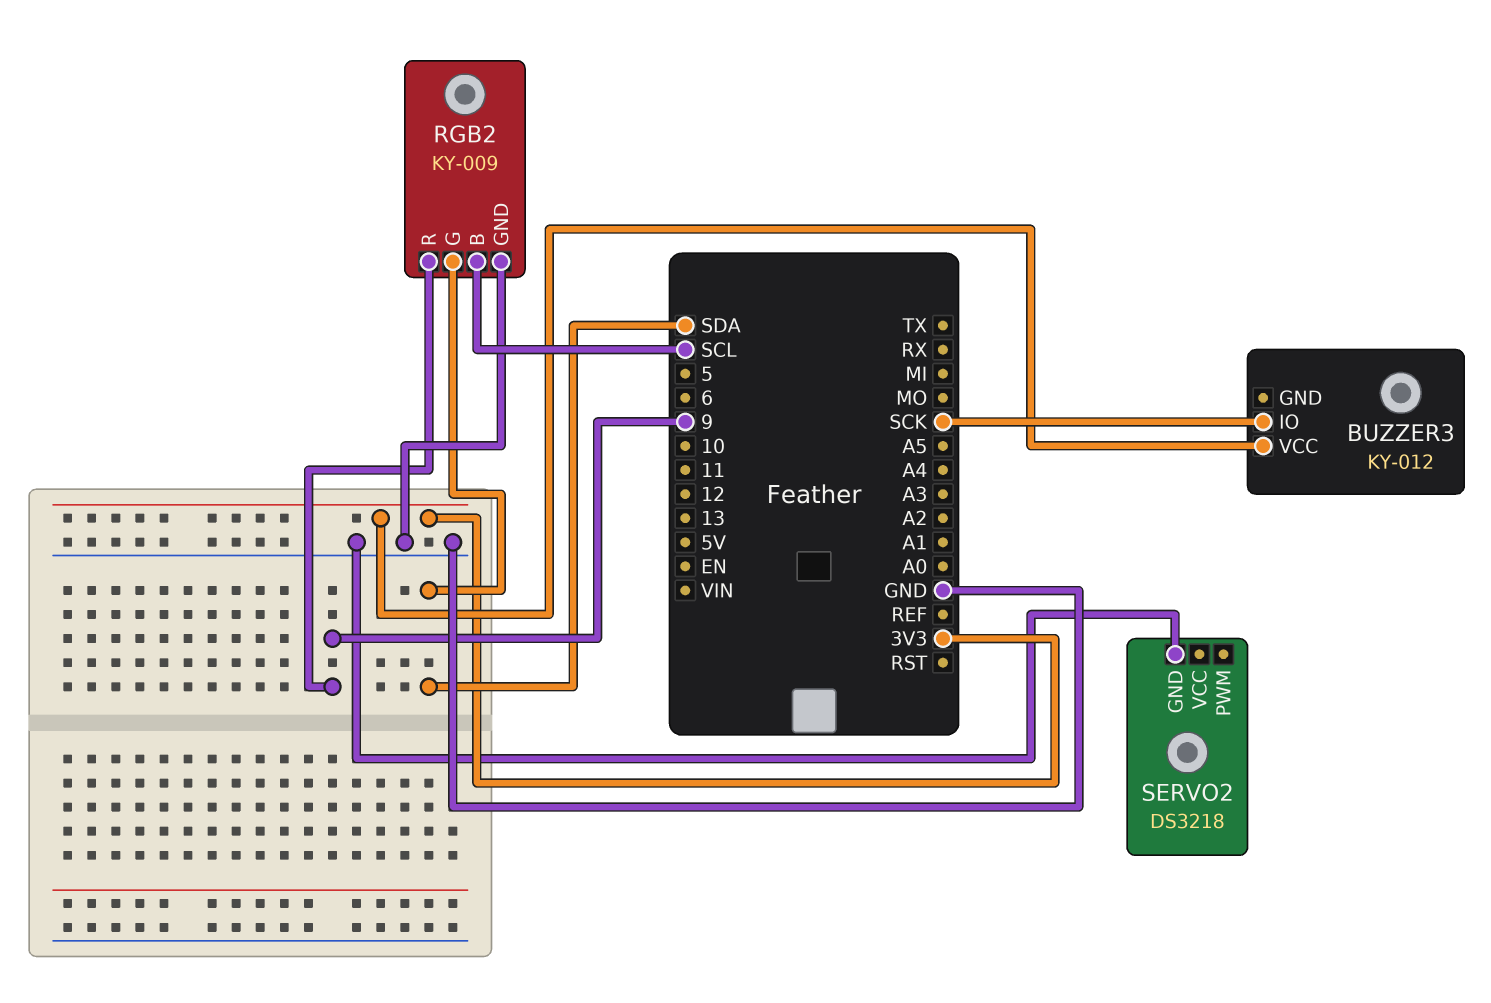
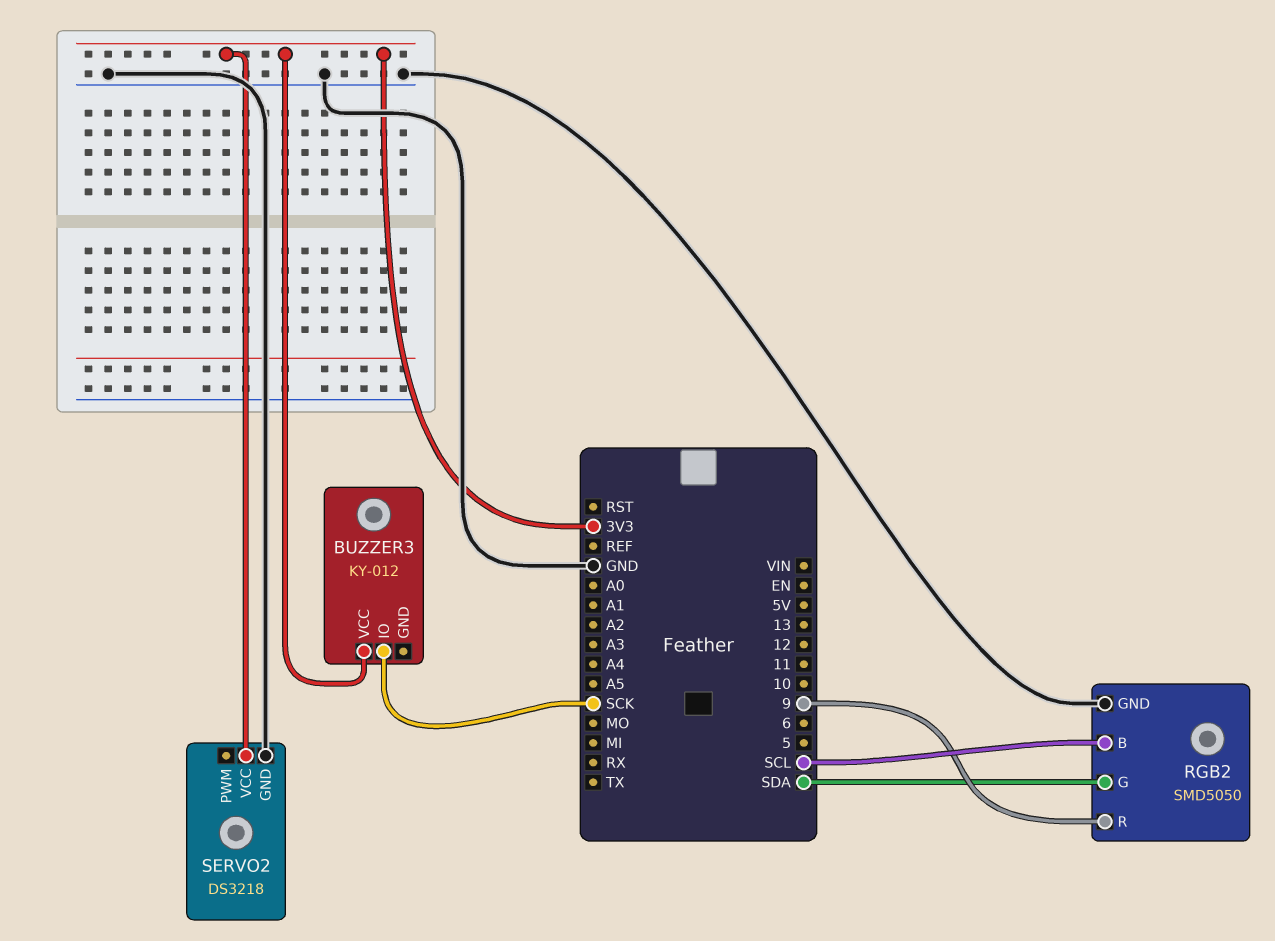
RGB2: KY-009 -> SMD5050
SERVO2 pin VCC: none -> 3V3

